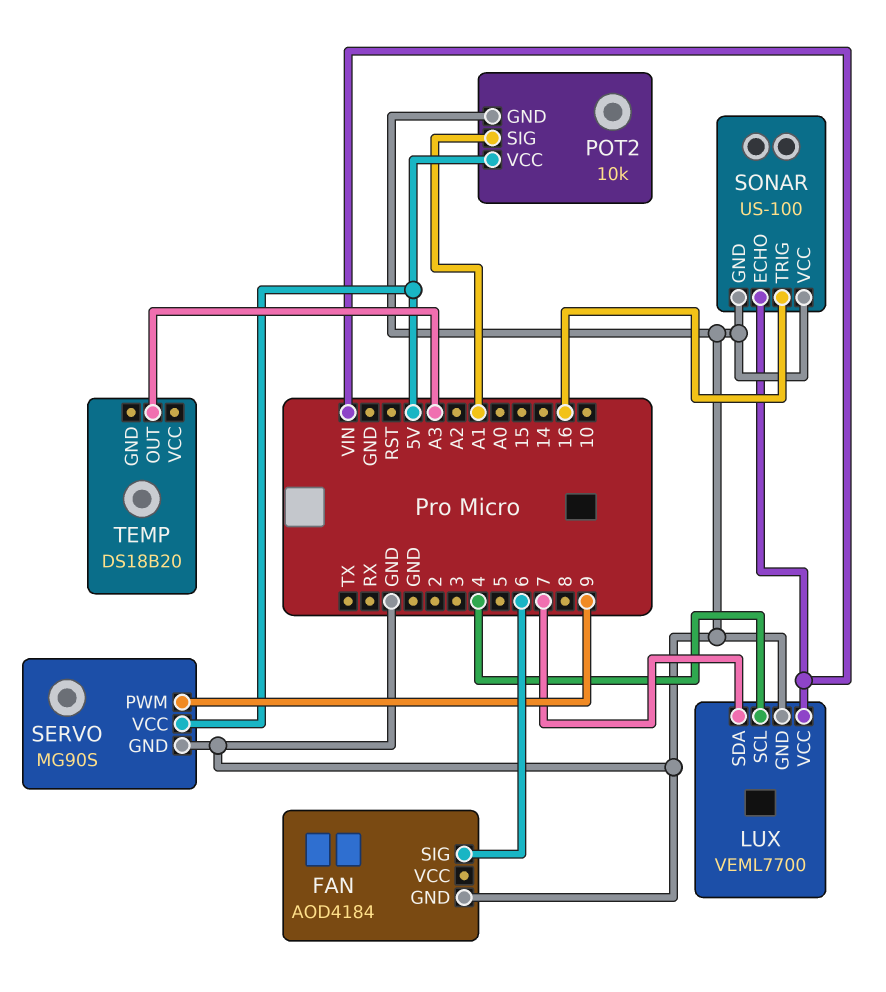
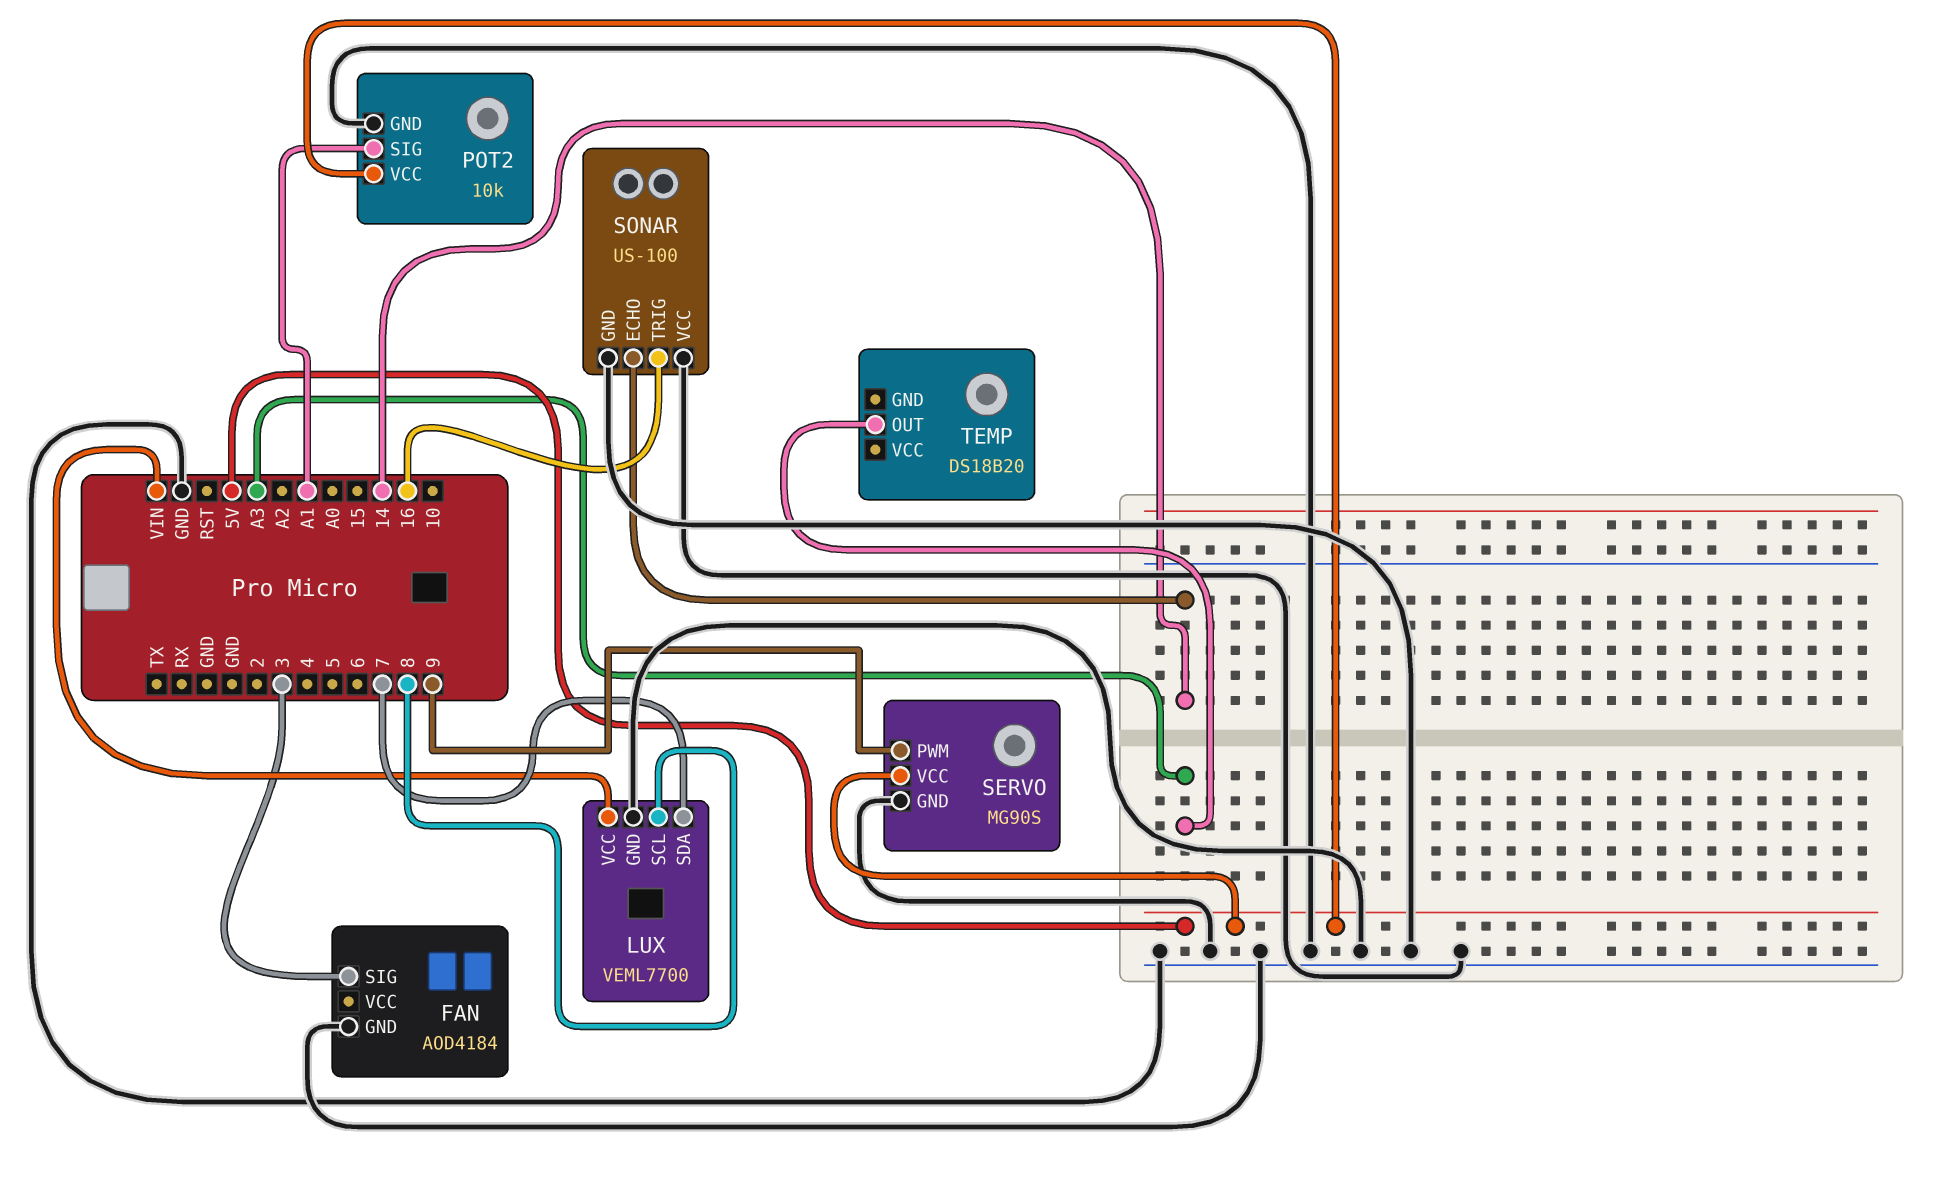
FAN pin SIG: 6 -> 3
LUX pin SCL: 4 -> 8
SONAR pin ECHO: VIN -> 14

